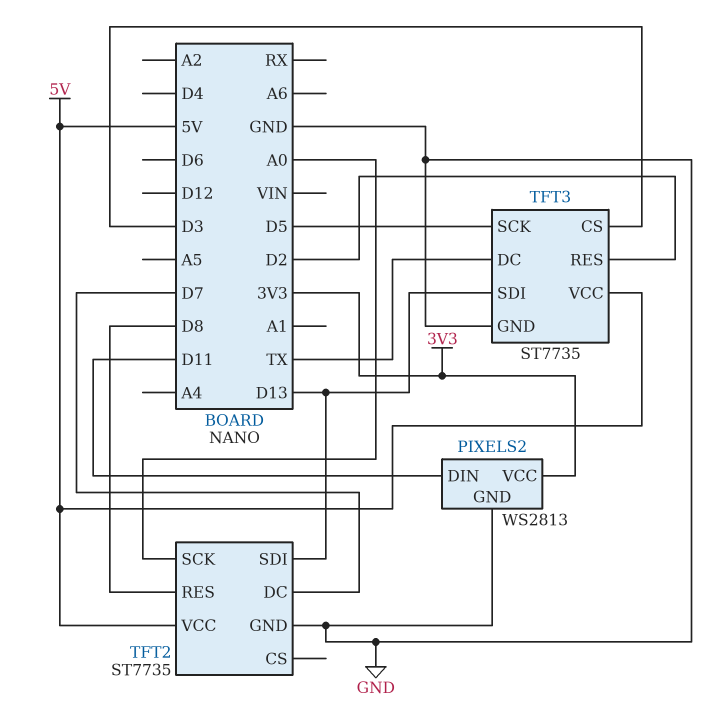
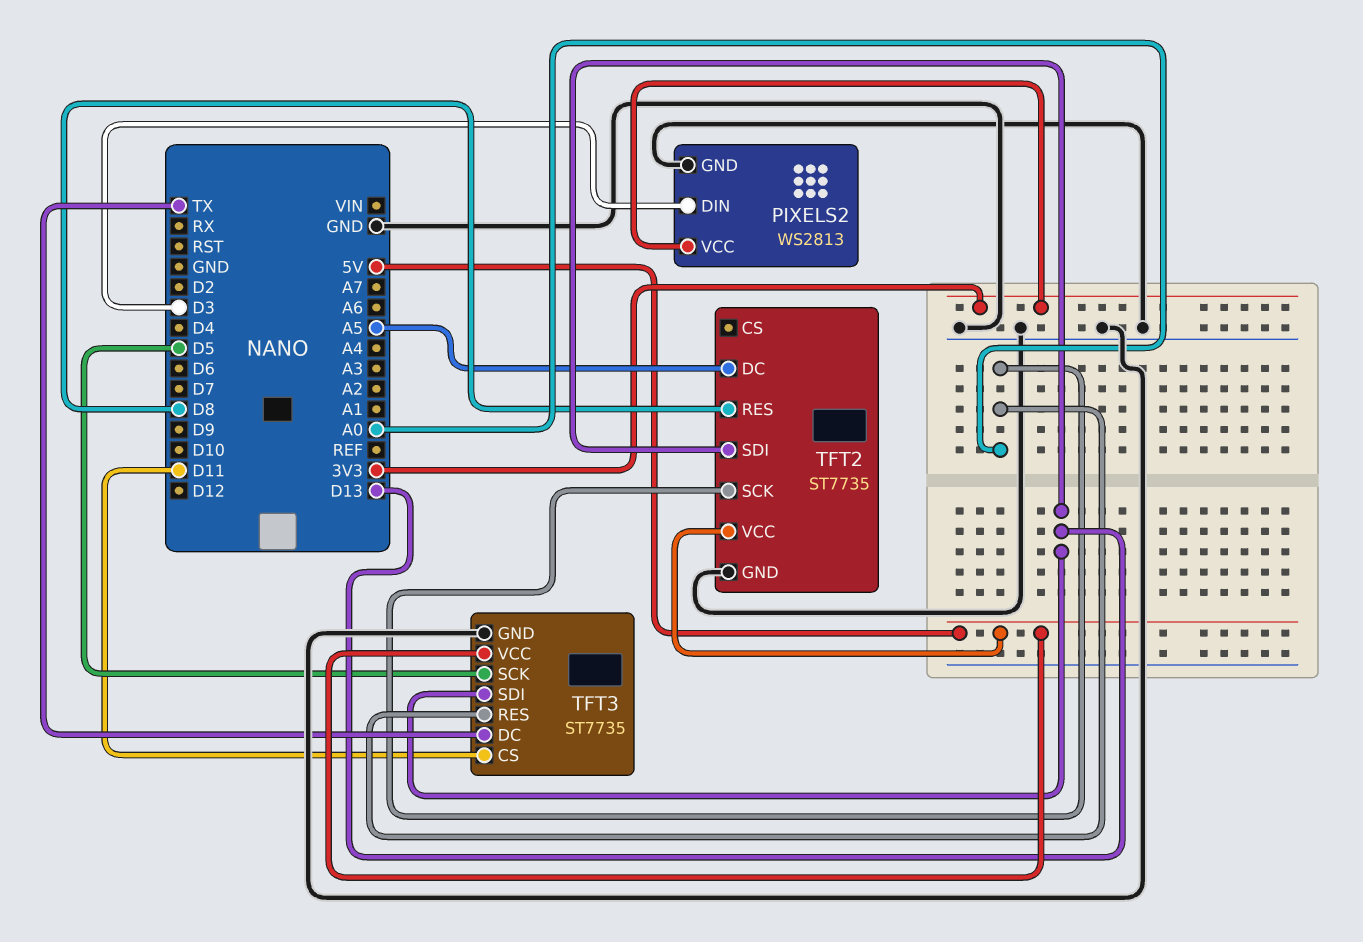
PIXELS2 pin DIN: D11 -> D3
TFT2 pin DC: D7 -> A5
TFT3 pin CS: D3 -> D11
TFT3 pin RES: D2 -> A0

